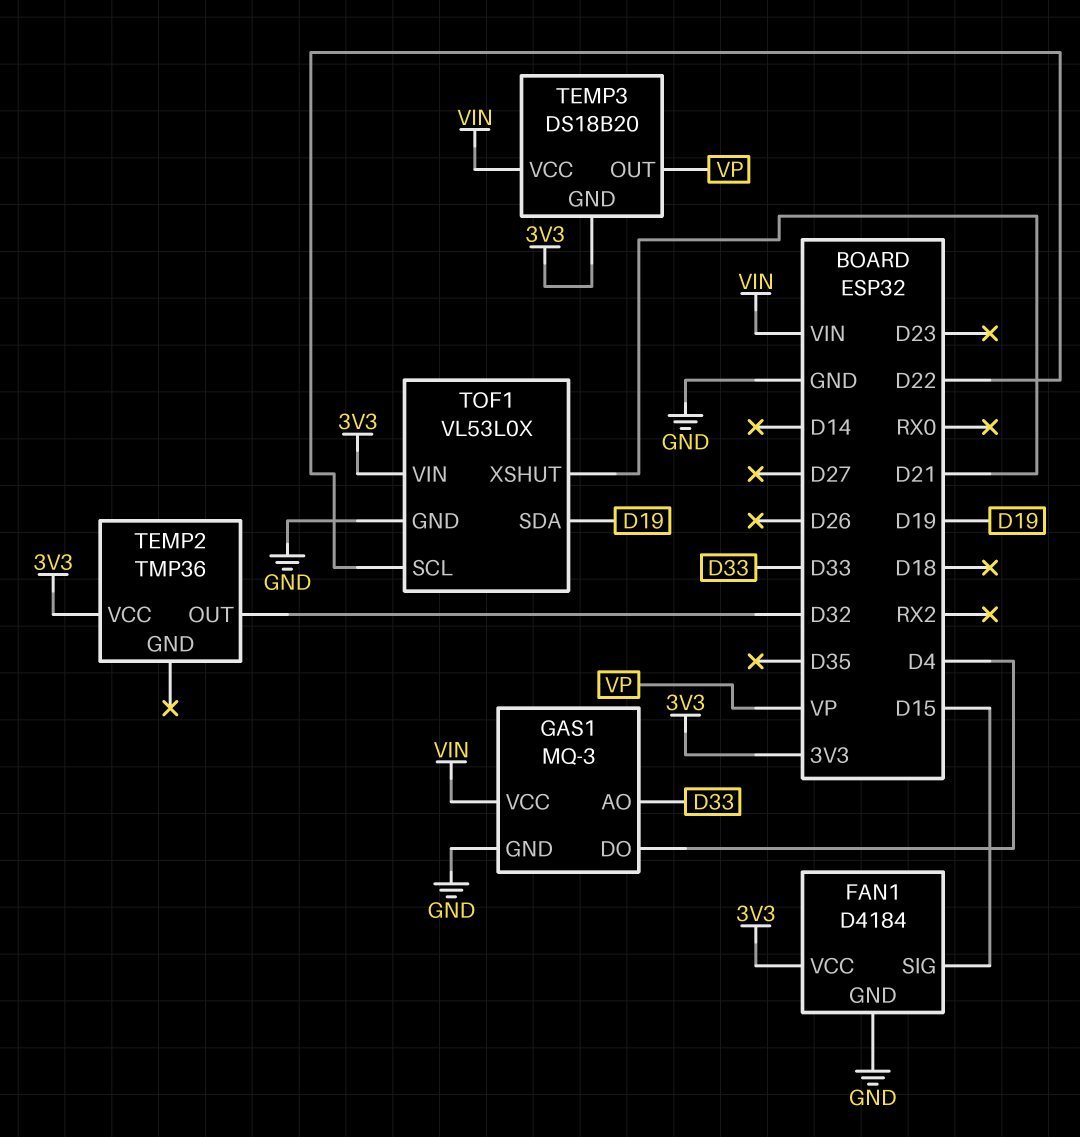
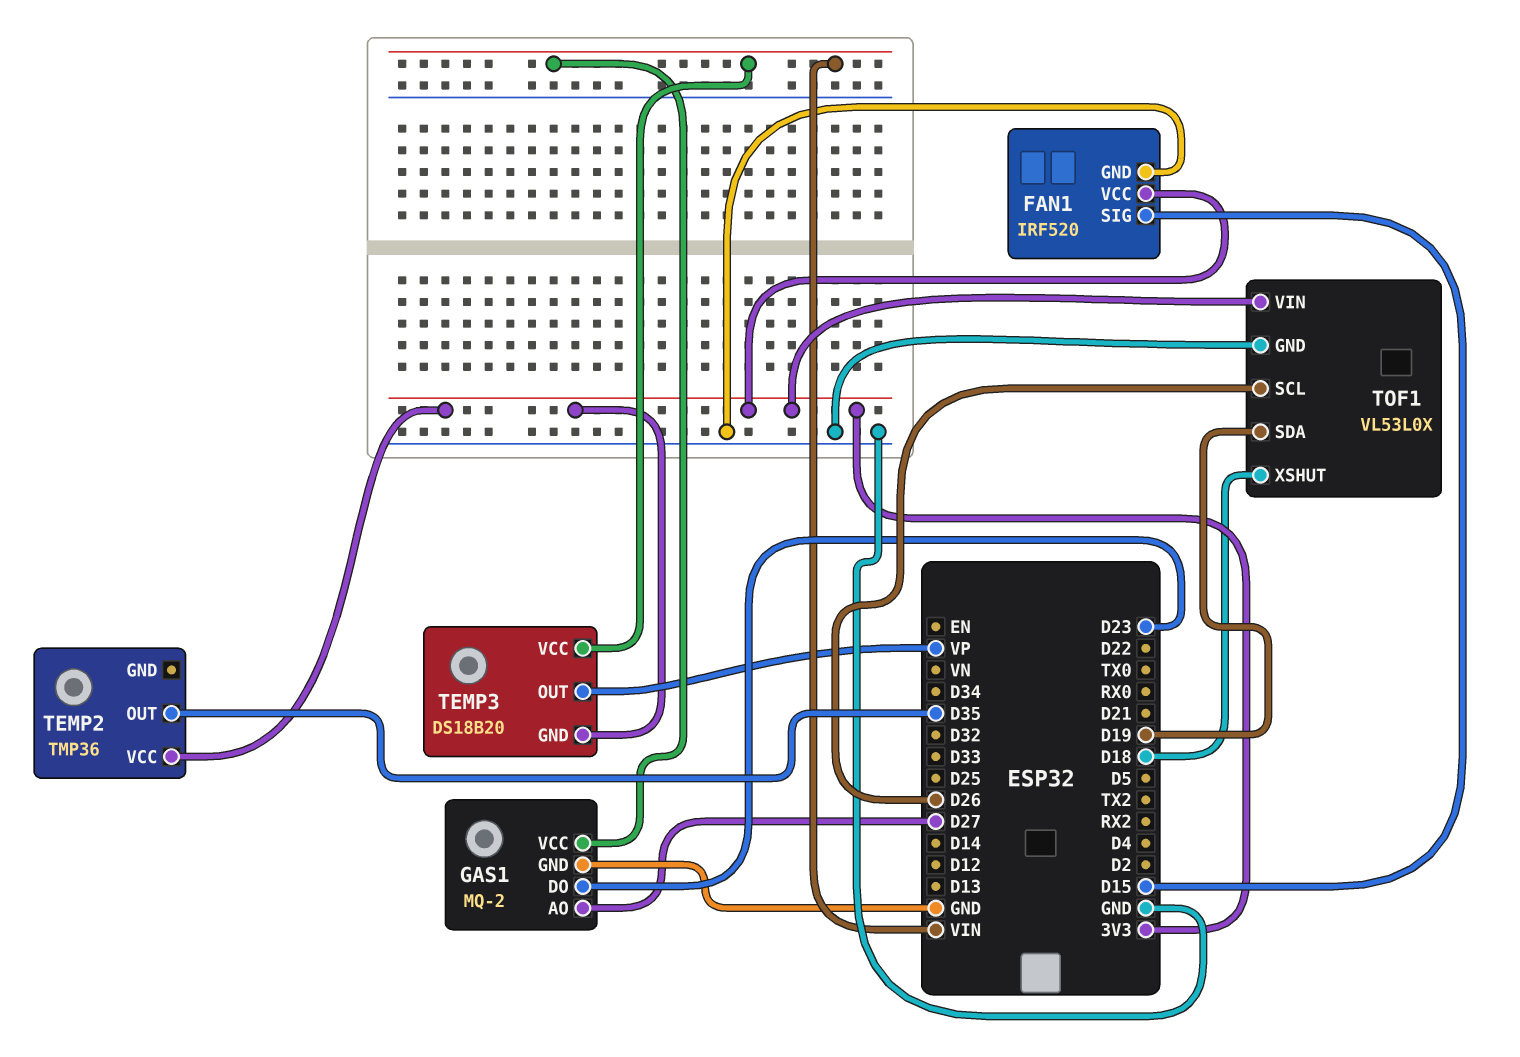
FAN1: D4184 -> IRF520
GAS1: MQ-3 -> MQ-2
GAS1 pin AO: D33 -> D27
GAS1 pin DO: D4 -> D23
TEMP2 pin OUT: D32 -> D35
TOF1 pin SCL: D22 -> D26
TOF1 pin XSHUT: D21 -> D18

